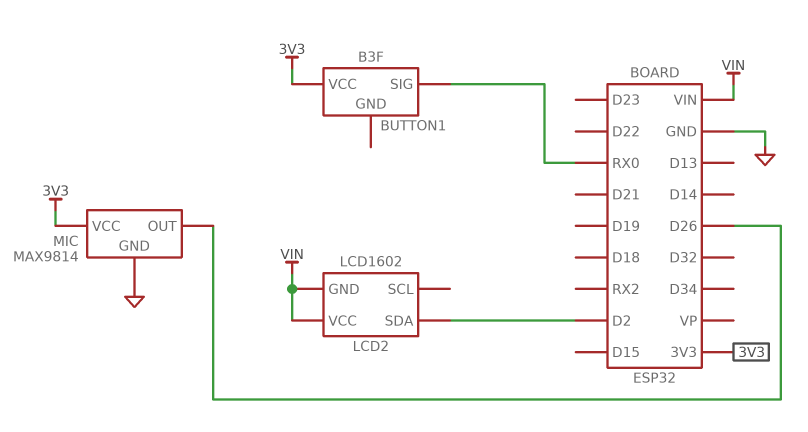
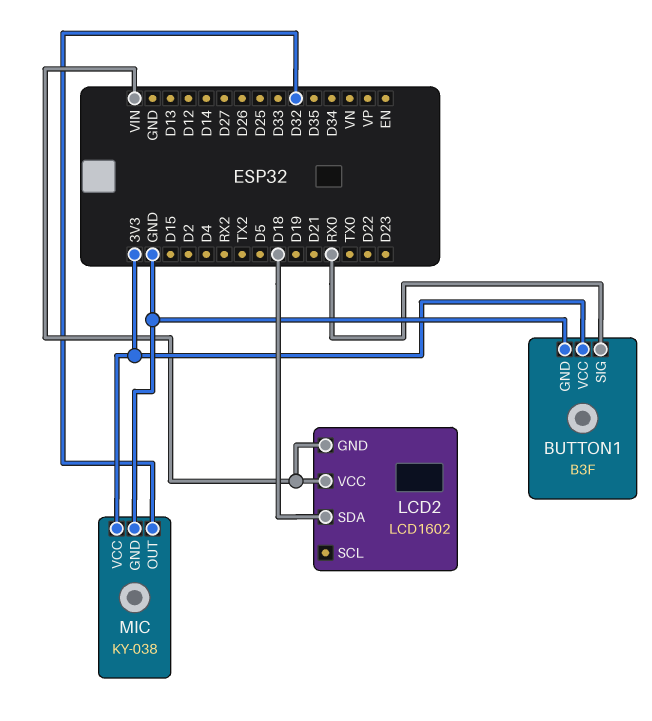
BUTTON1 pin GND: none -> GND
LCD2 pin SDA: D2 -> D18
MIC: MAX9814 -> KY-038
MIC pin OUT: D26 -> D32

